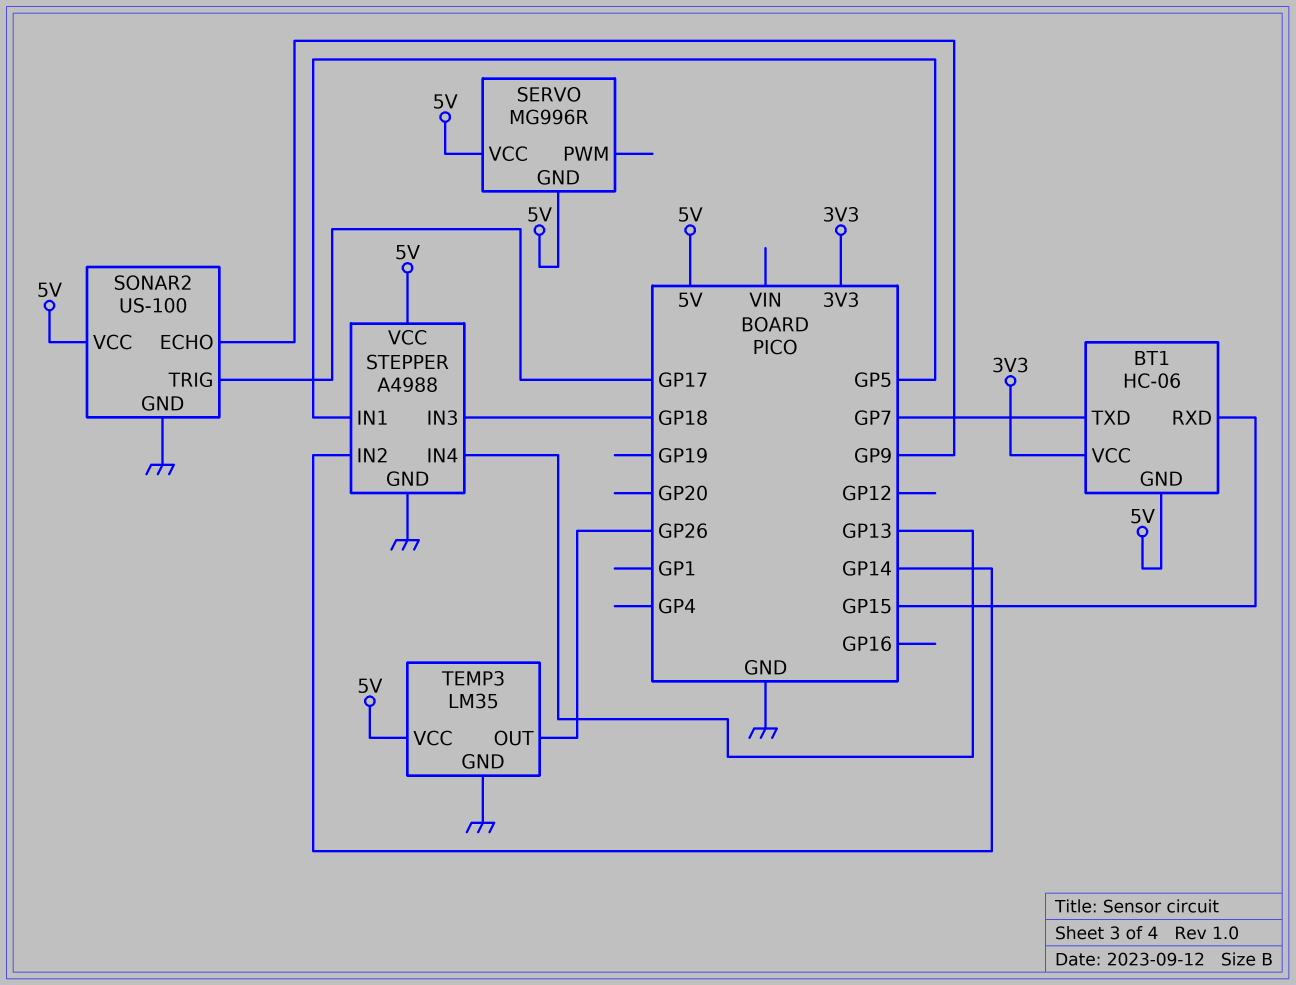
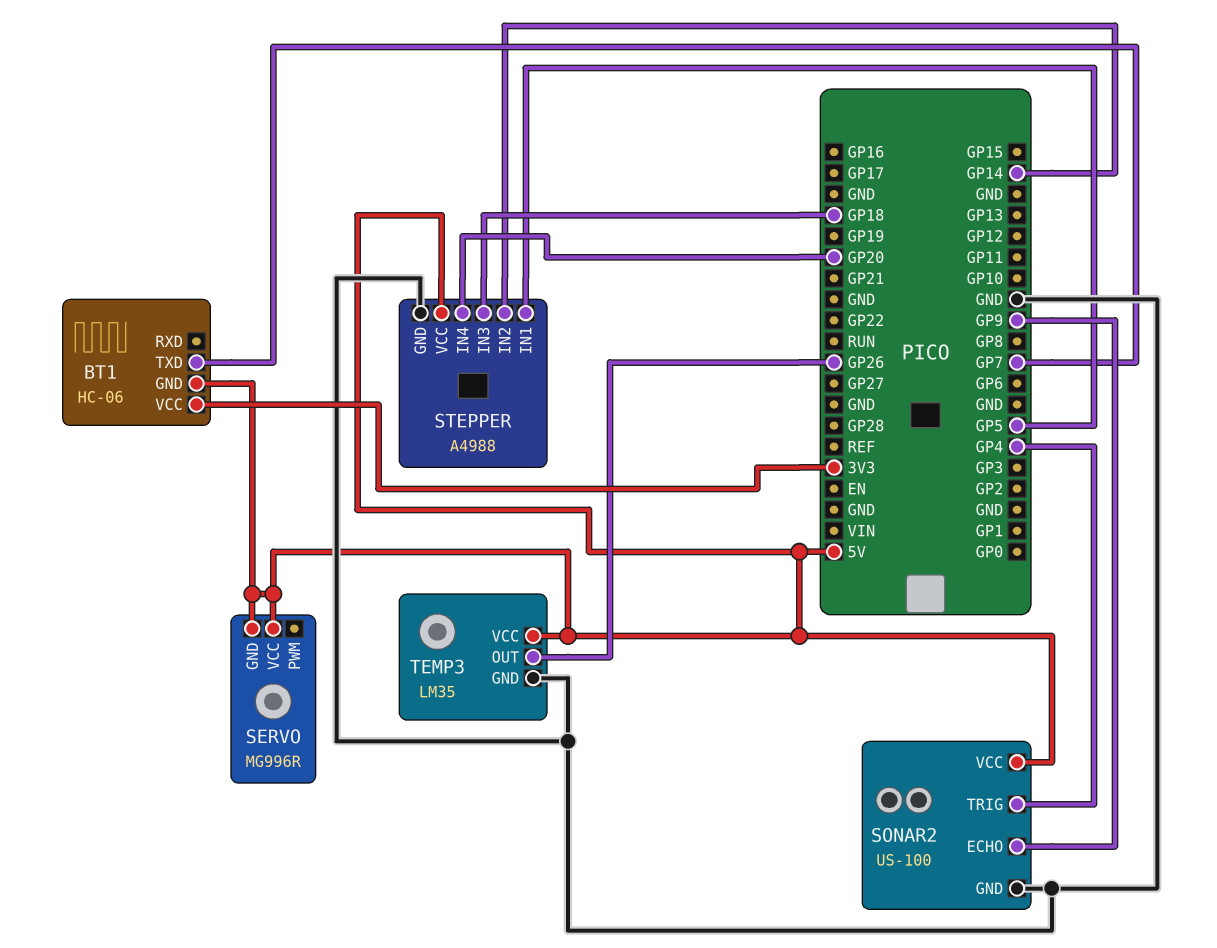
BT1 pin RXD: GP15 -> none
SONAR2 pin TRIG: GP17 -> GP4
STEPPER pin IN4: GP13 -> GP20

